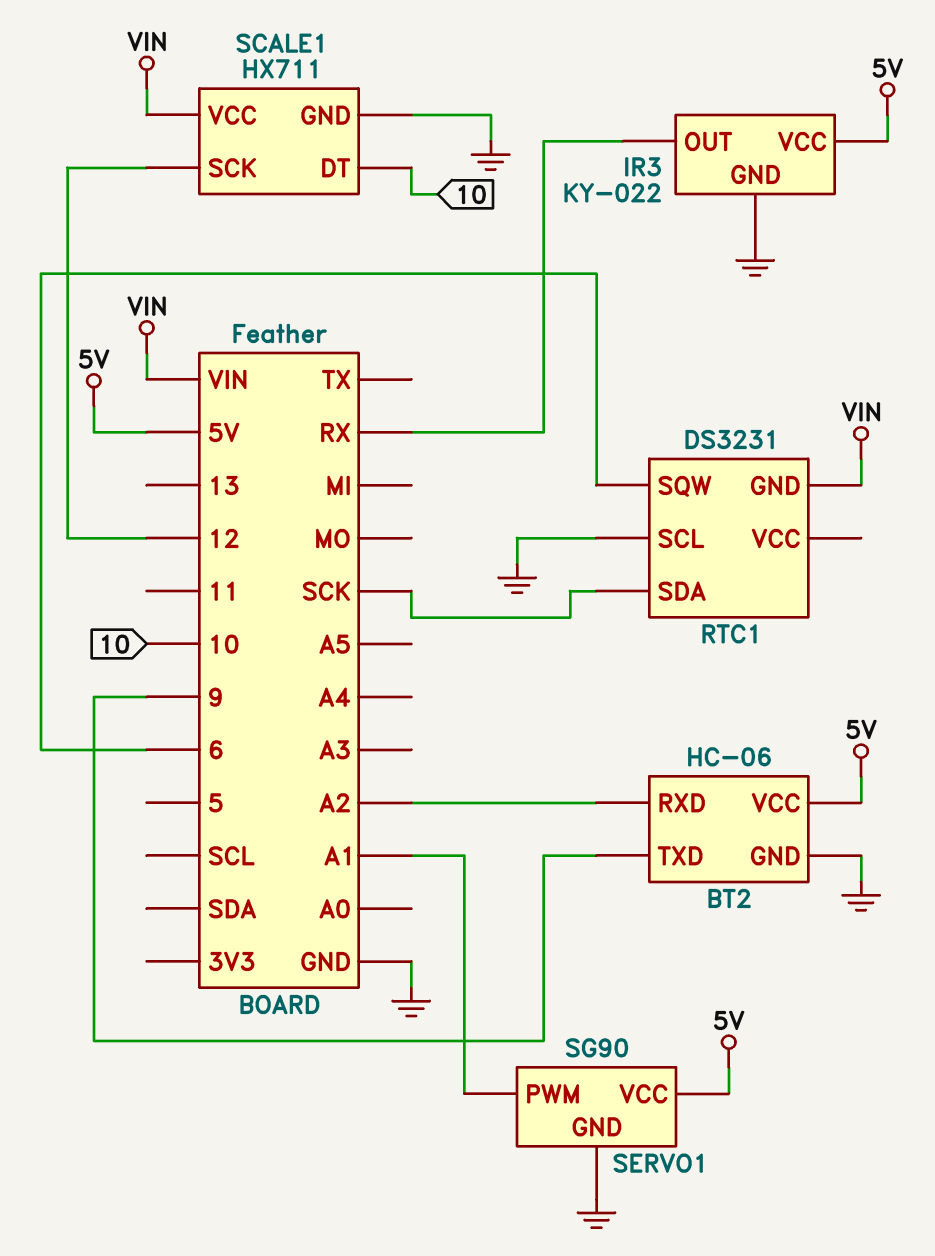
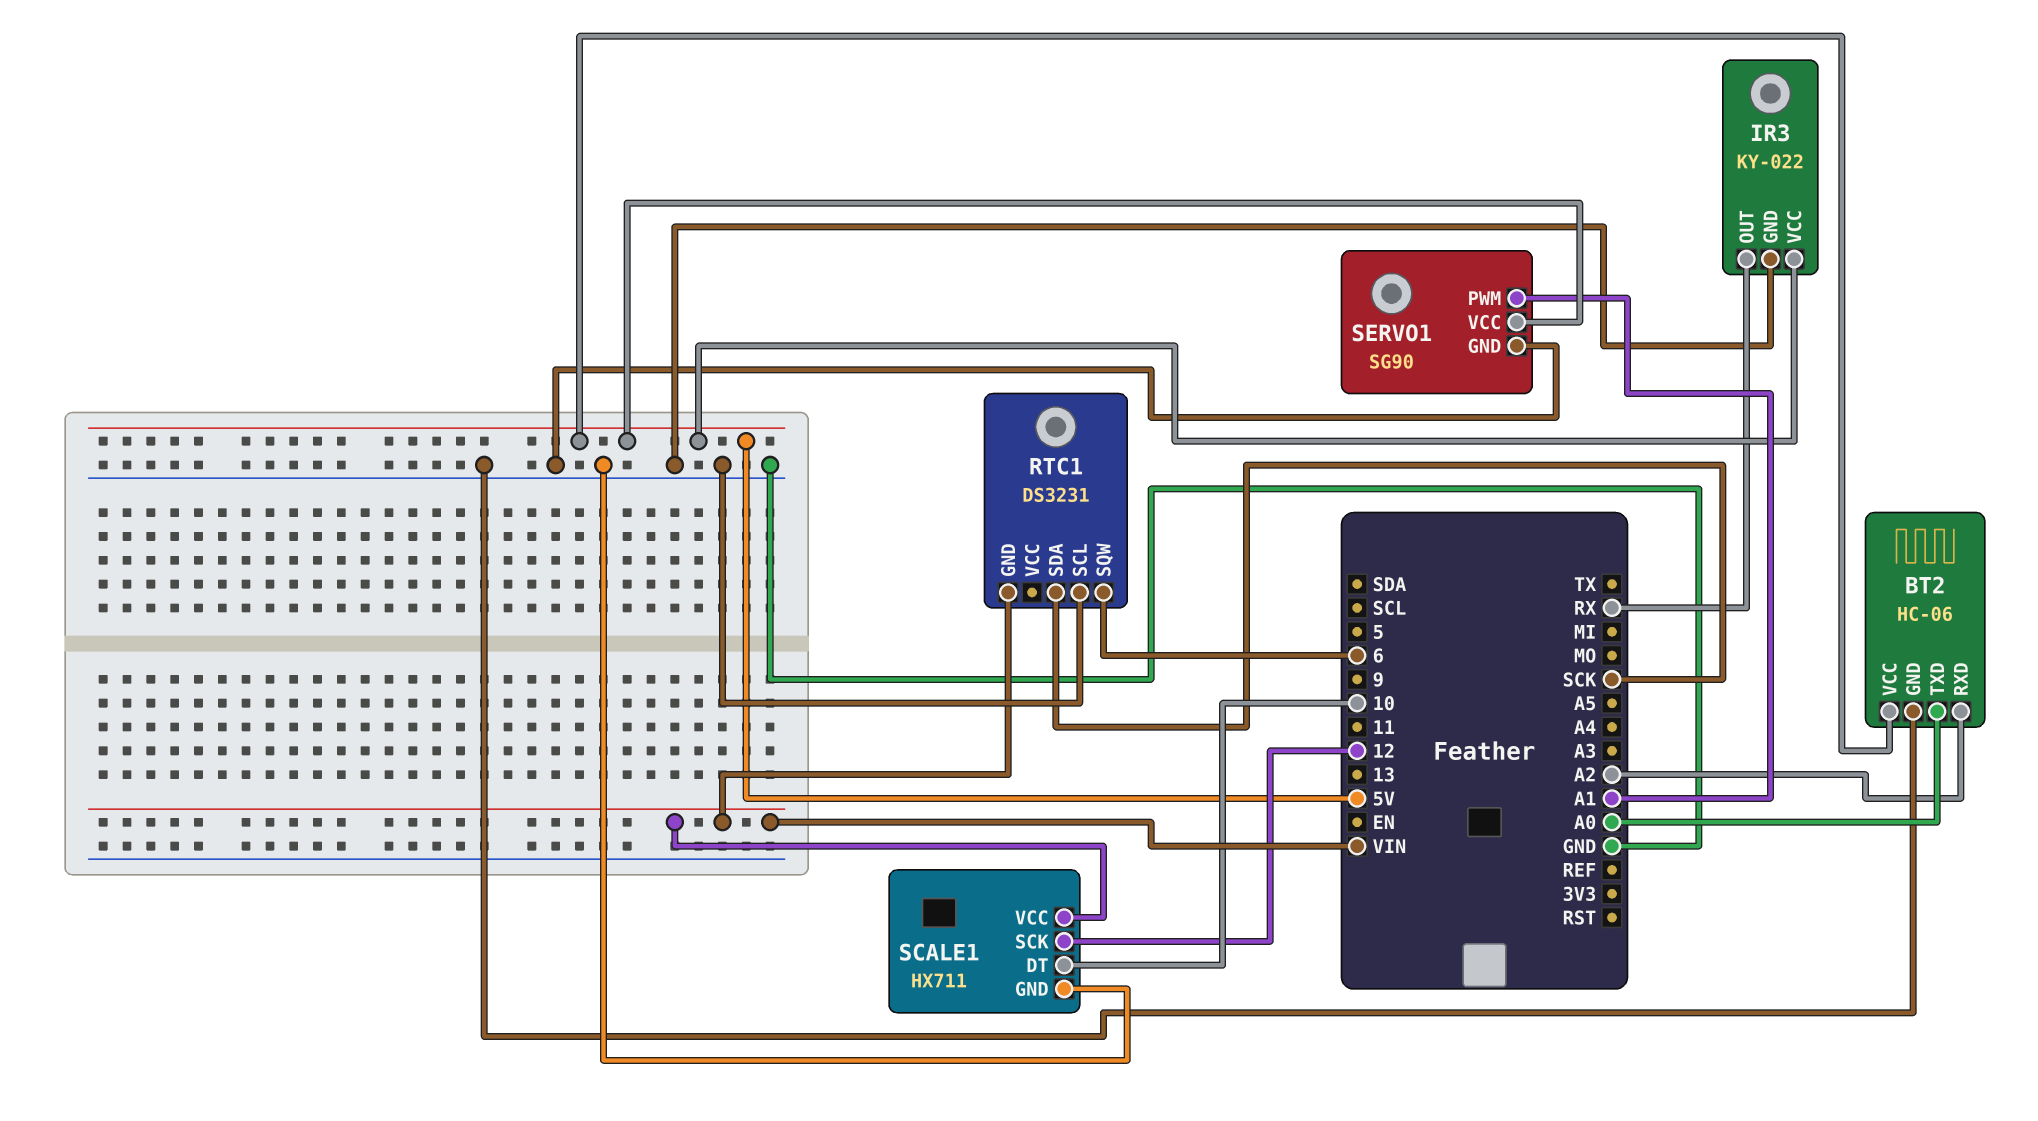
BT2 pin TXD: 9 -> A0

